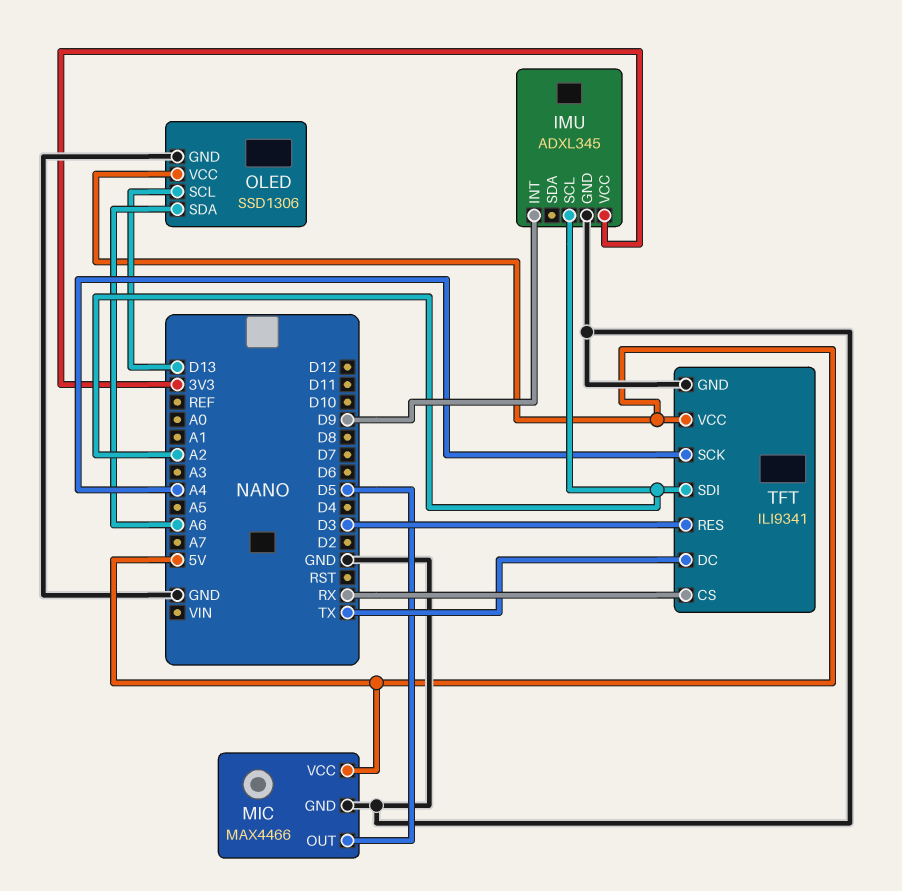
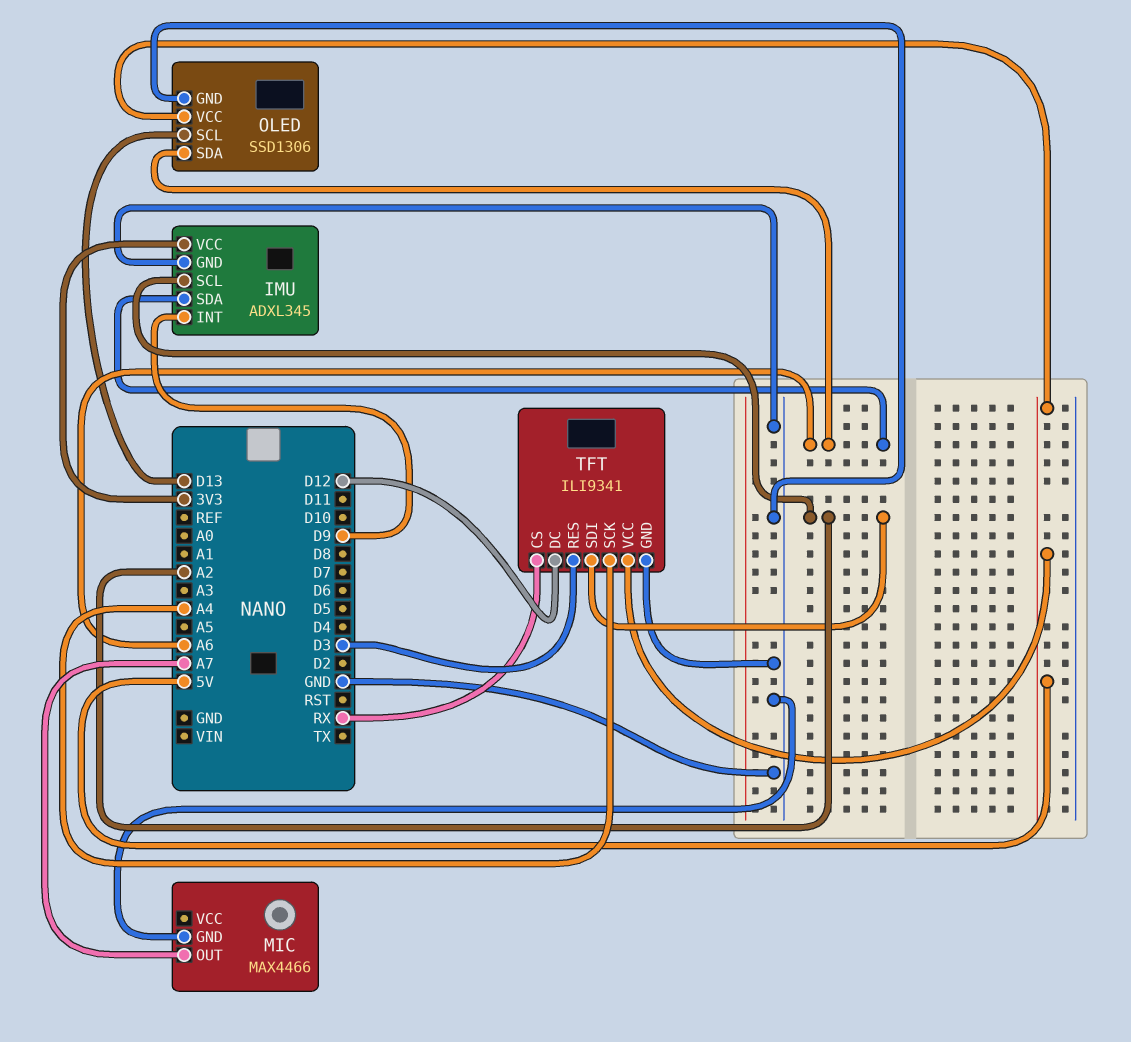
IMU pin SDA: none -> A6
MIC pin OUT: D5 -> A7
MIC pin VCC: 5V -> none
TFT pin DC: TX -> D12

